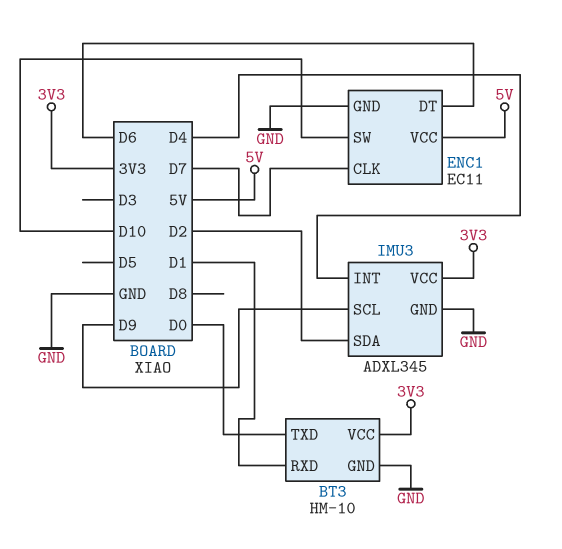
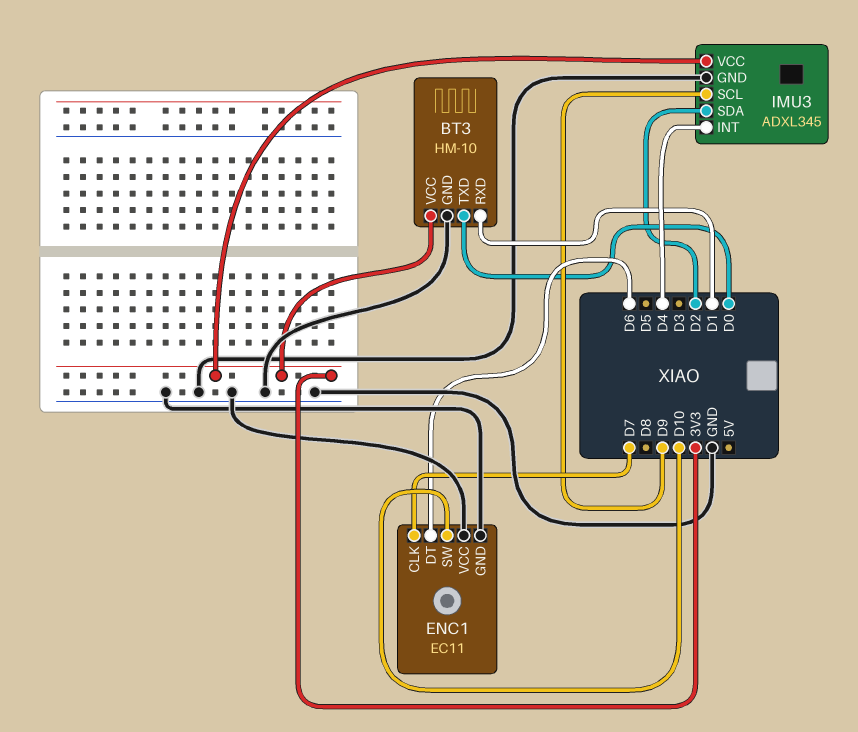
ENC1 pin VCC: 5V -> GND

